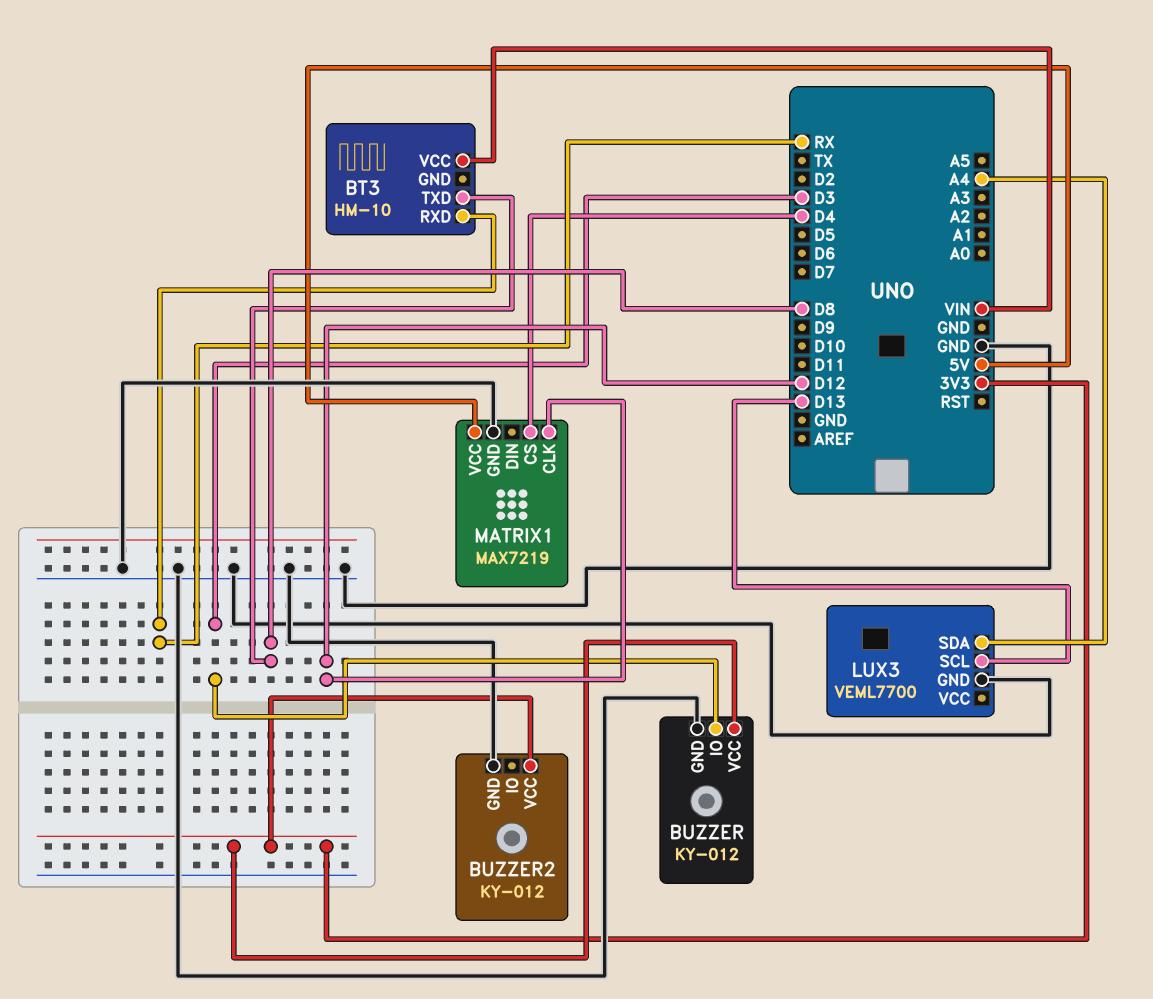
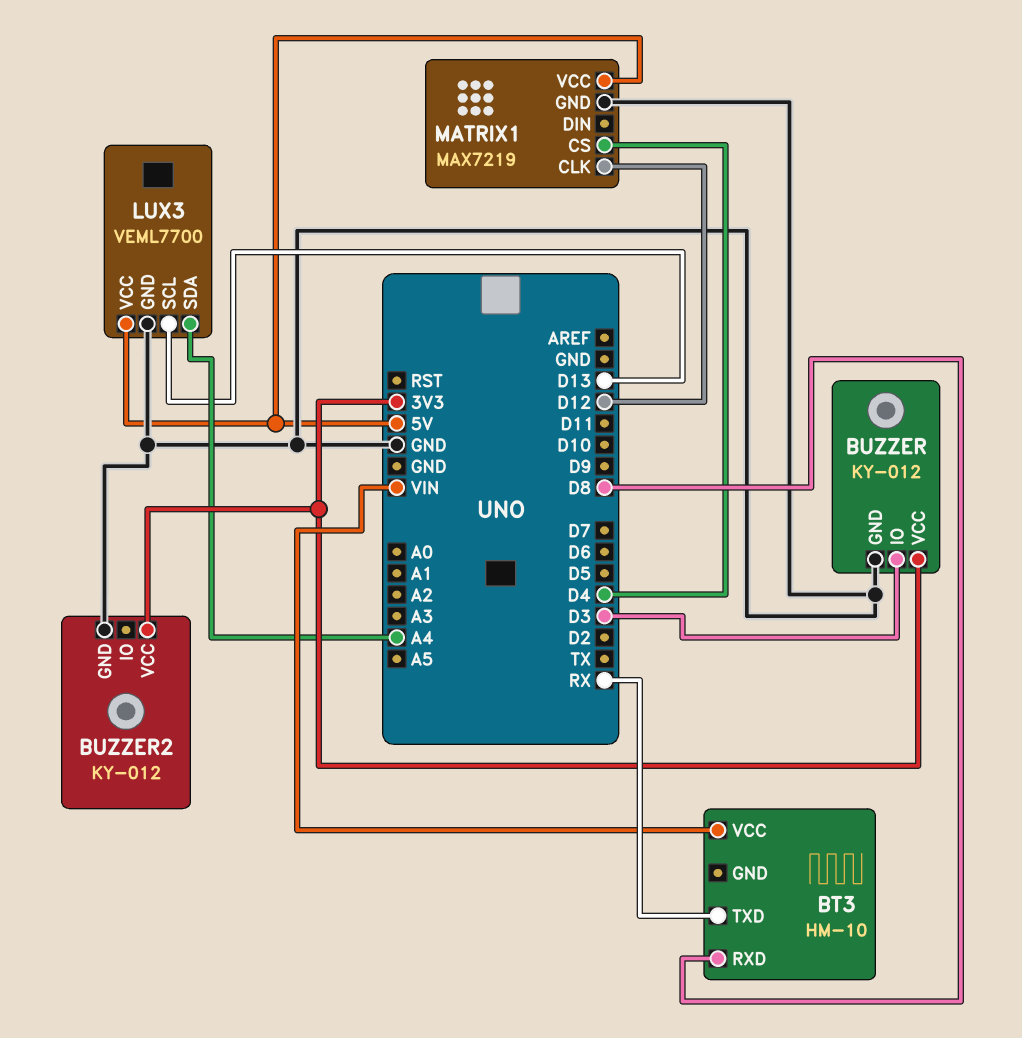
BT3 pin RXD: RX -> D8
BT3 pin TXD: D8 -> RX
LUX3 pin VCC: none -> 5V

